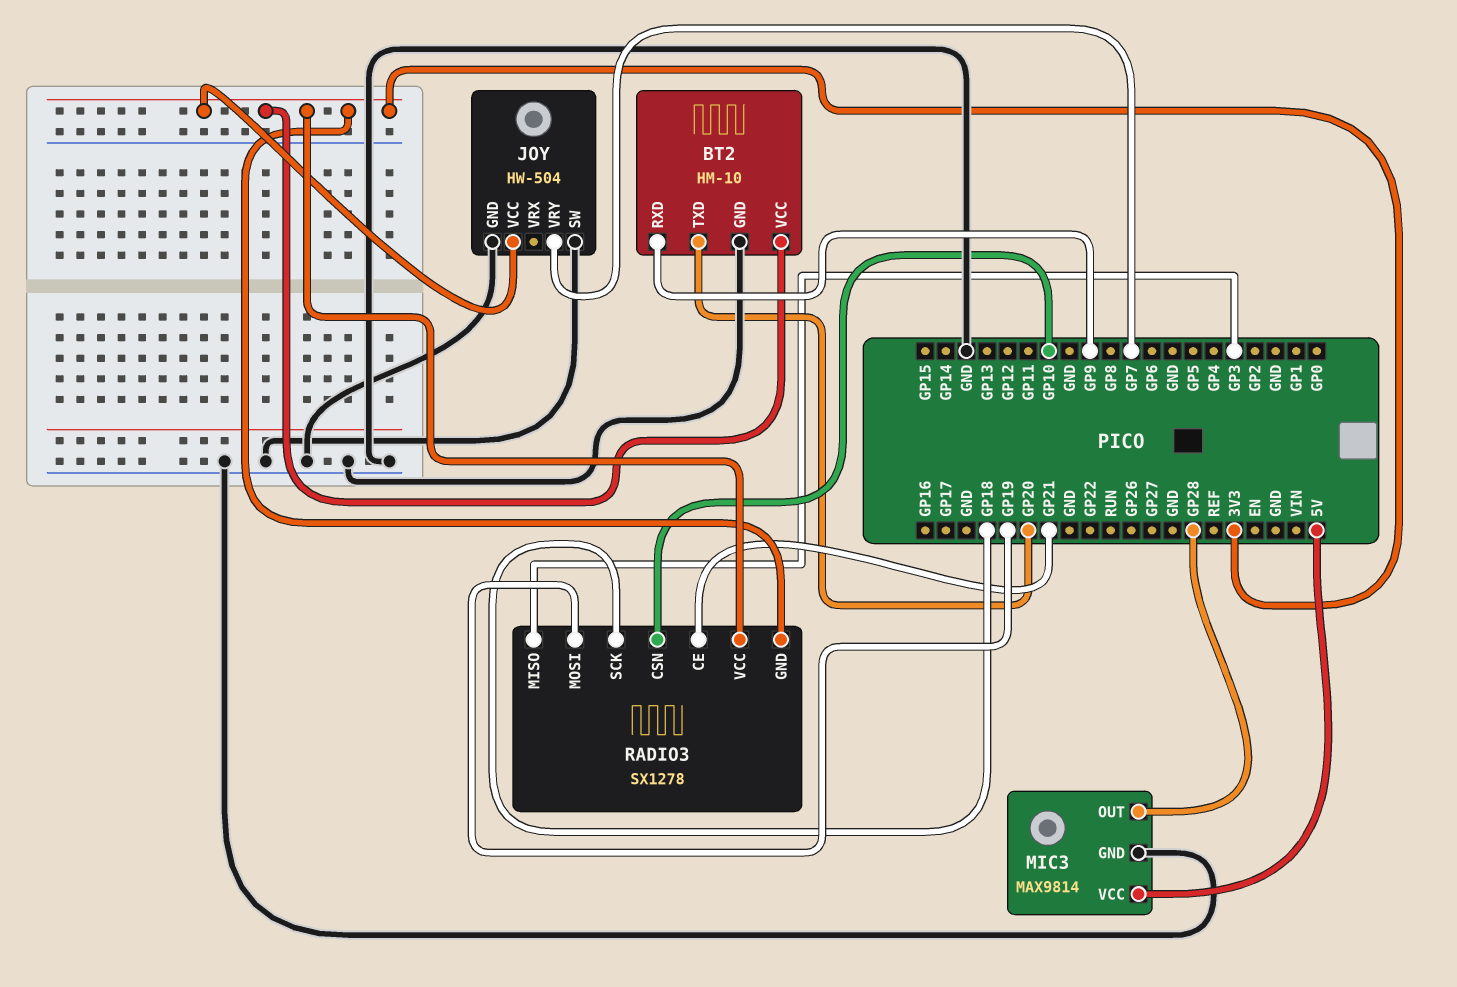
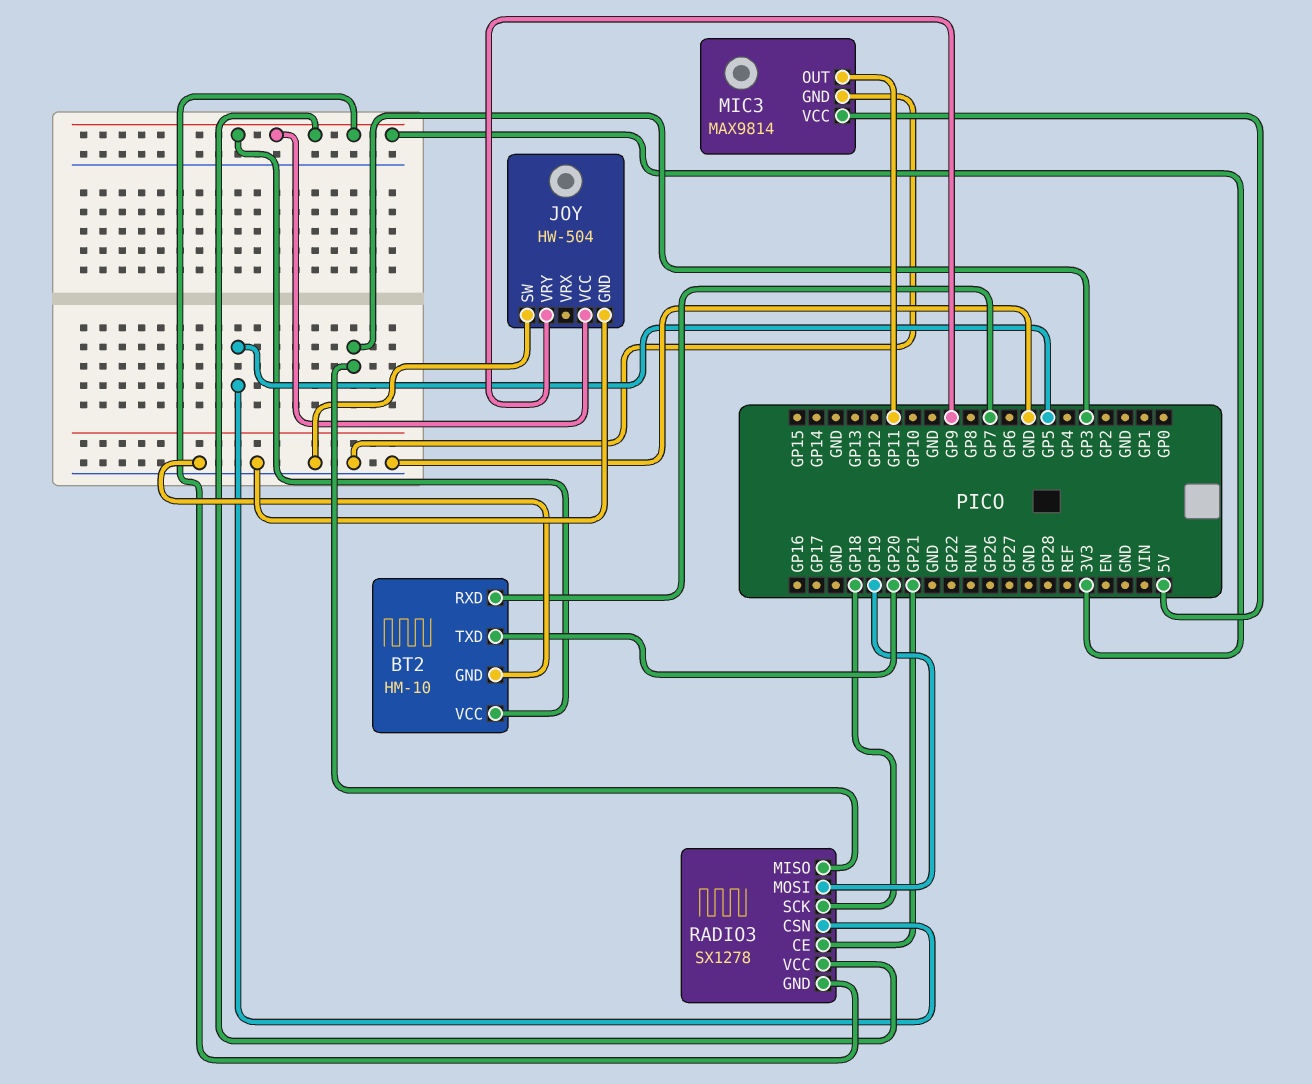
BT2 pin RXD: GP9 -> GP7
JOY pin VRY: GP7 -> GP9
MIC3 pin OUT: GP28 -> GP11
RADIO3 pin CSN: GP10 -> GP5

